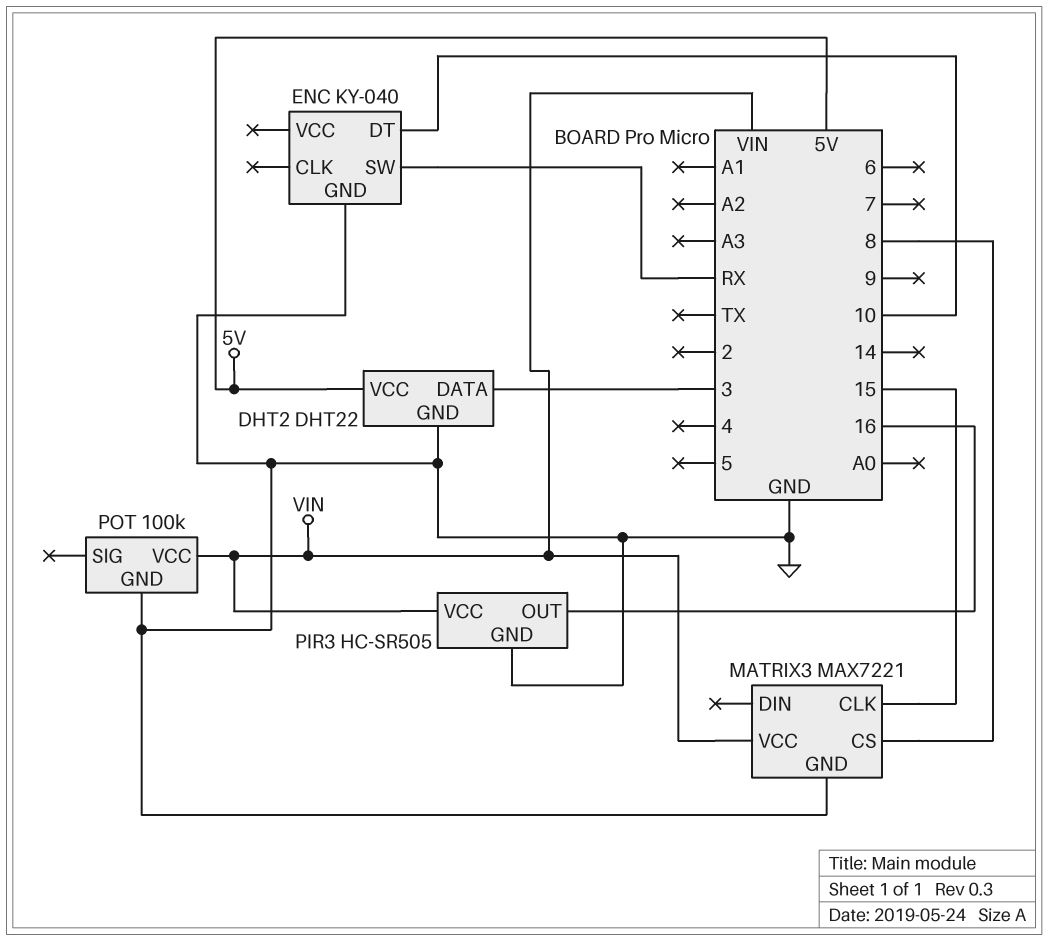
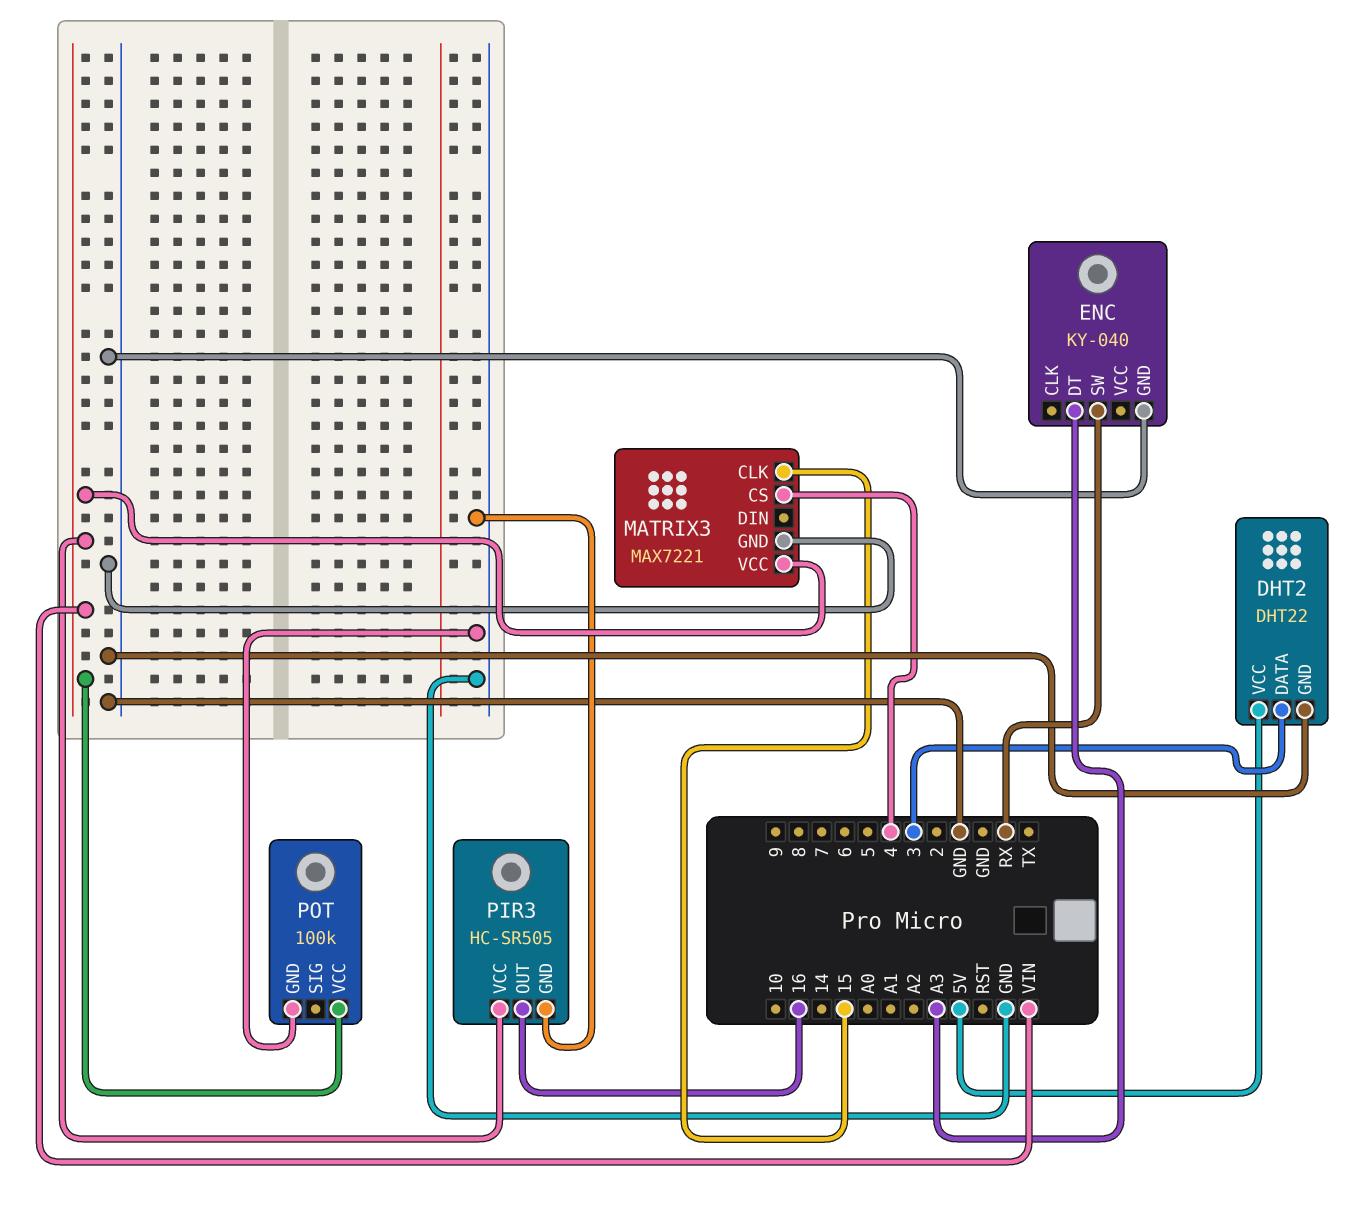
ENC pin DT: 10 -> A3
MATRIX3 pin CS: 8 -> 4

